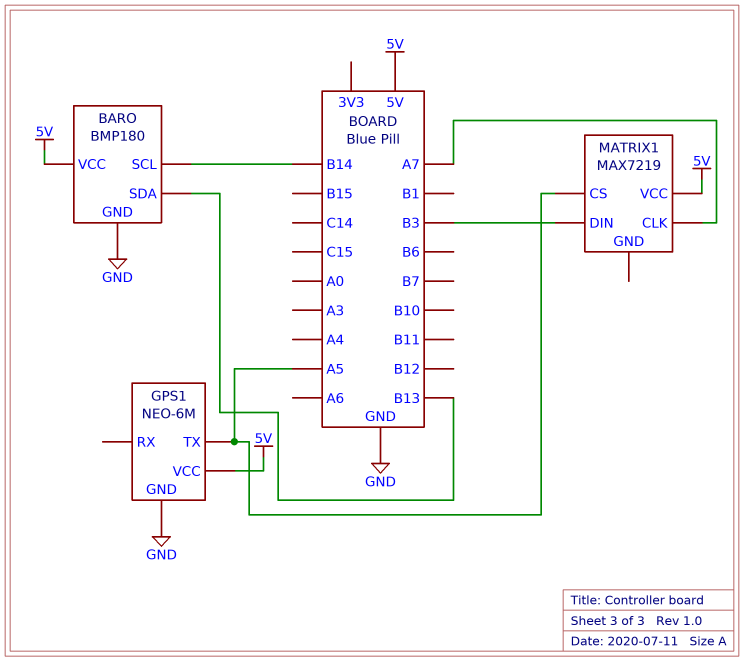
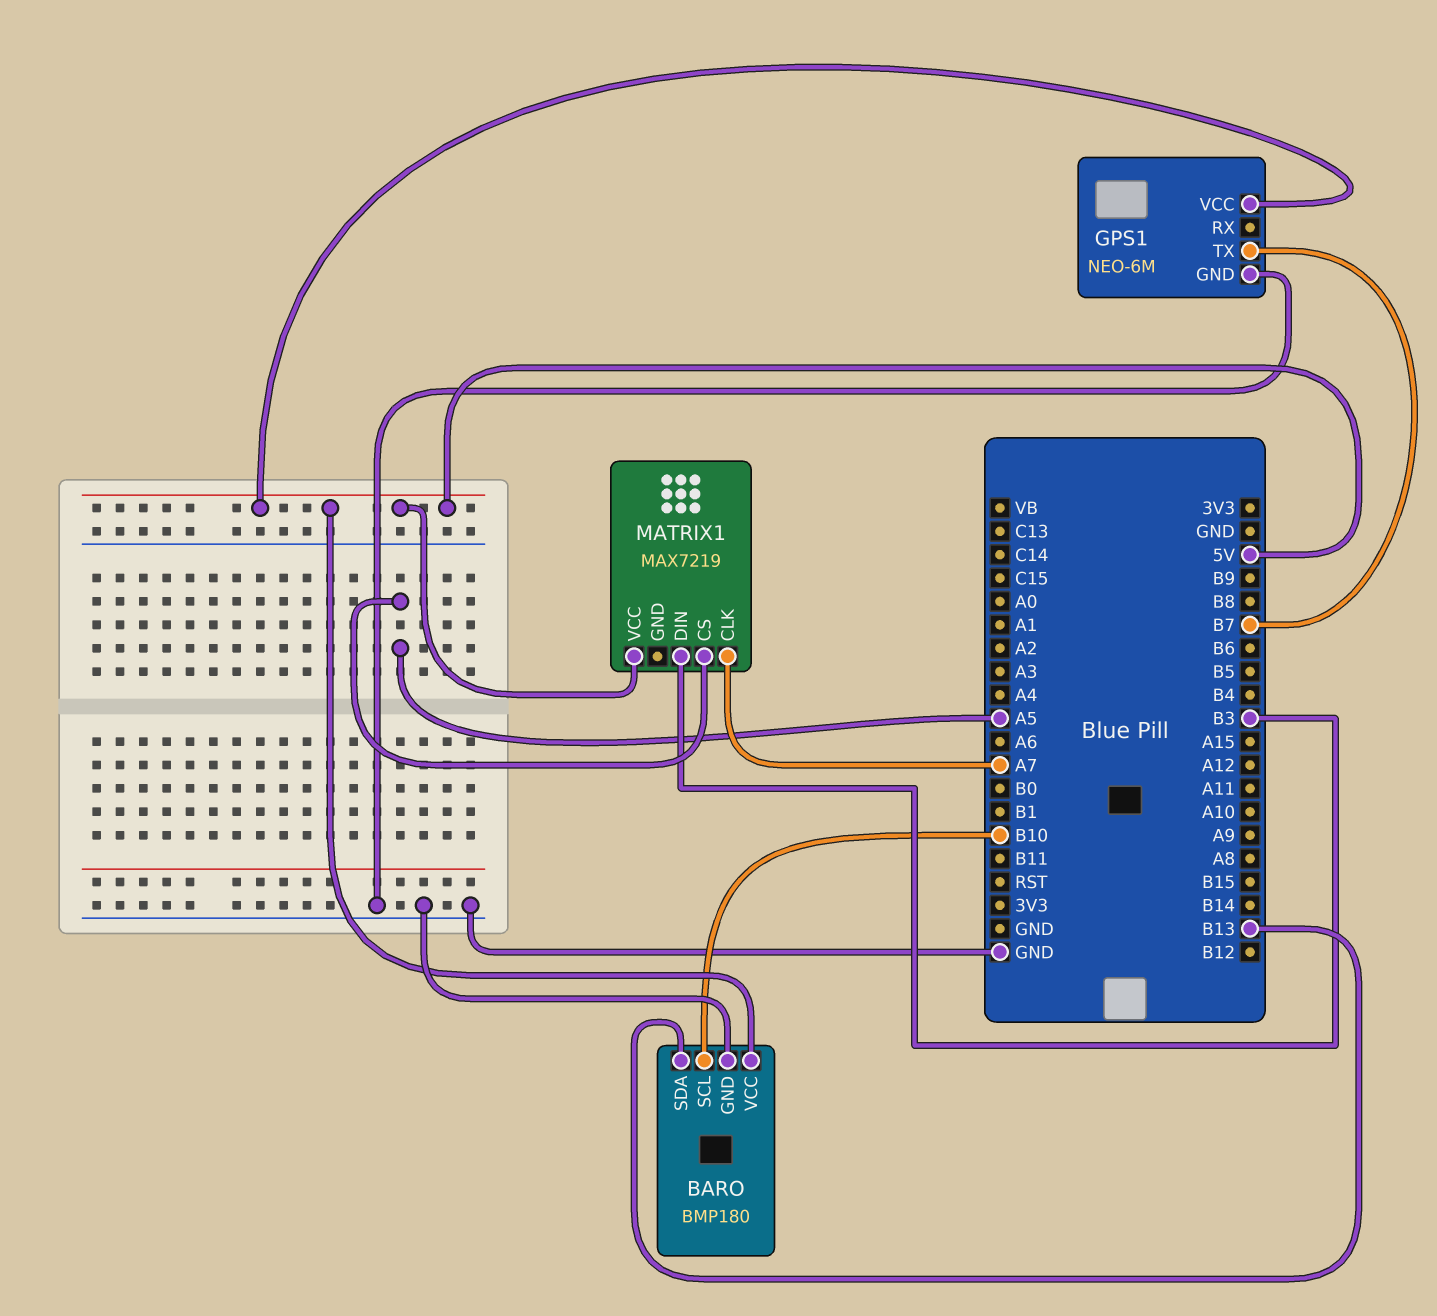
BARO pin SCL: B14 -> B10
GPS1 pin TX: A5 -> B7

